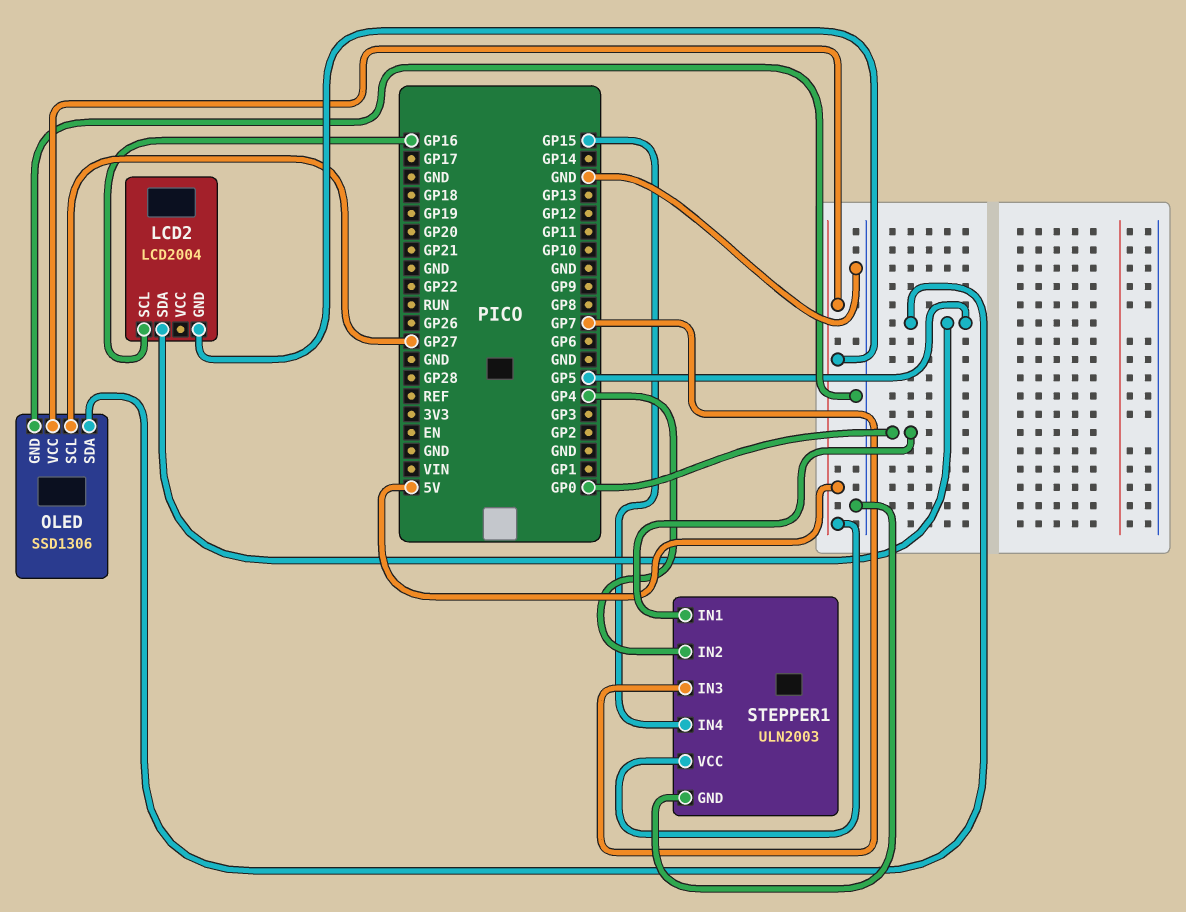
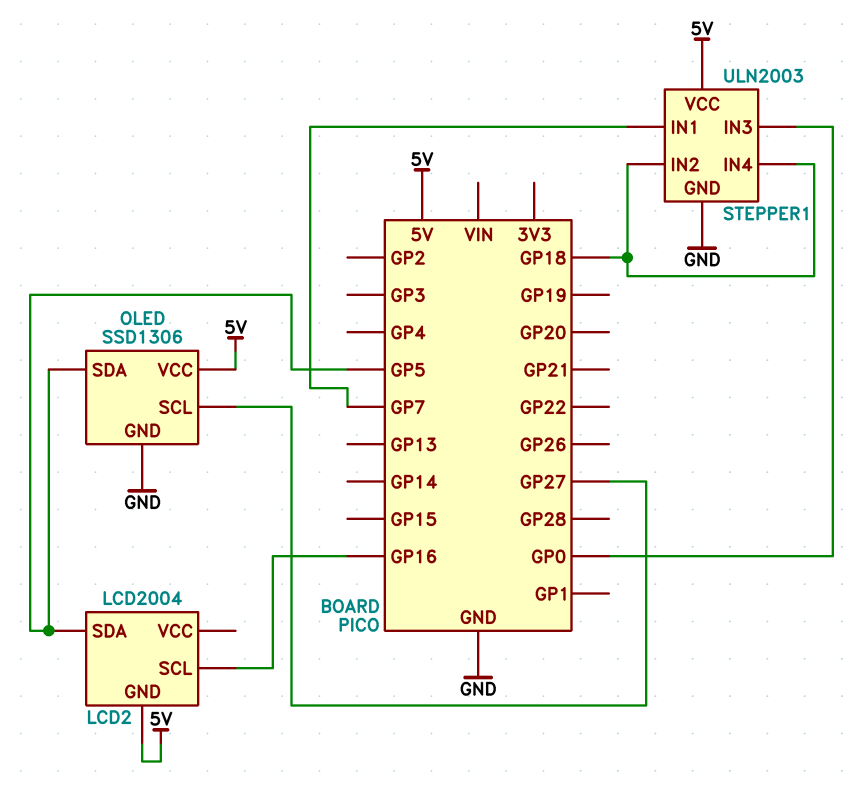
STEPPER1 pin IN1: GP0 -> GP7
STEPPER1 pin IN2: GP4 -> GP18
STEPPER1 pin IN3: GP7 -> GP0
STEPPER1 pin IN4: GP15 -> GP18

